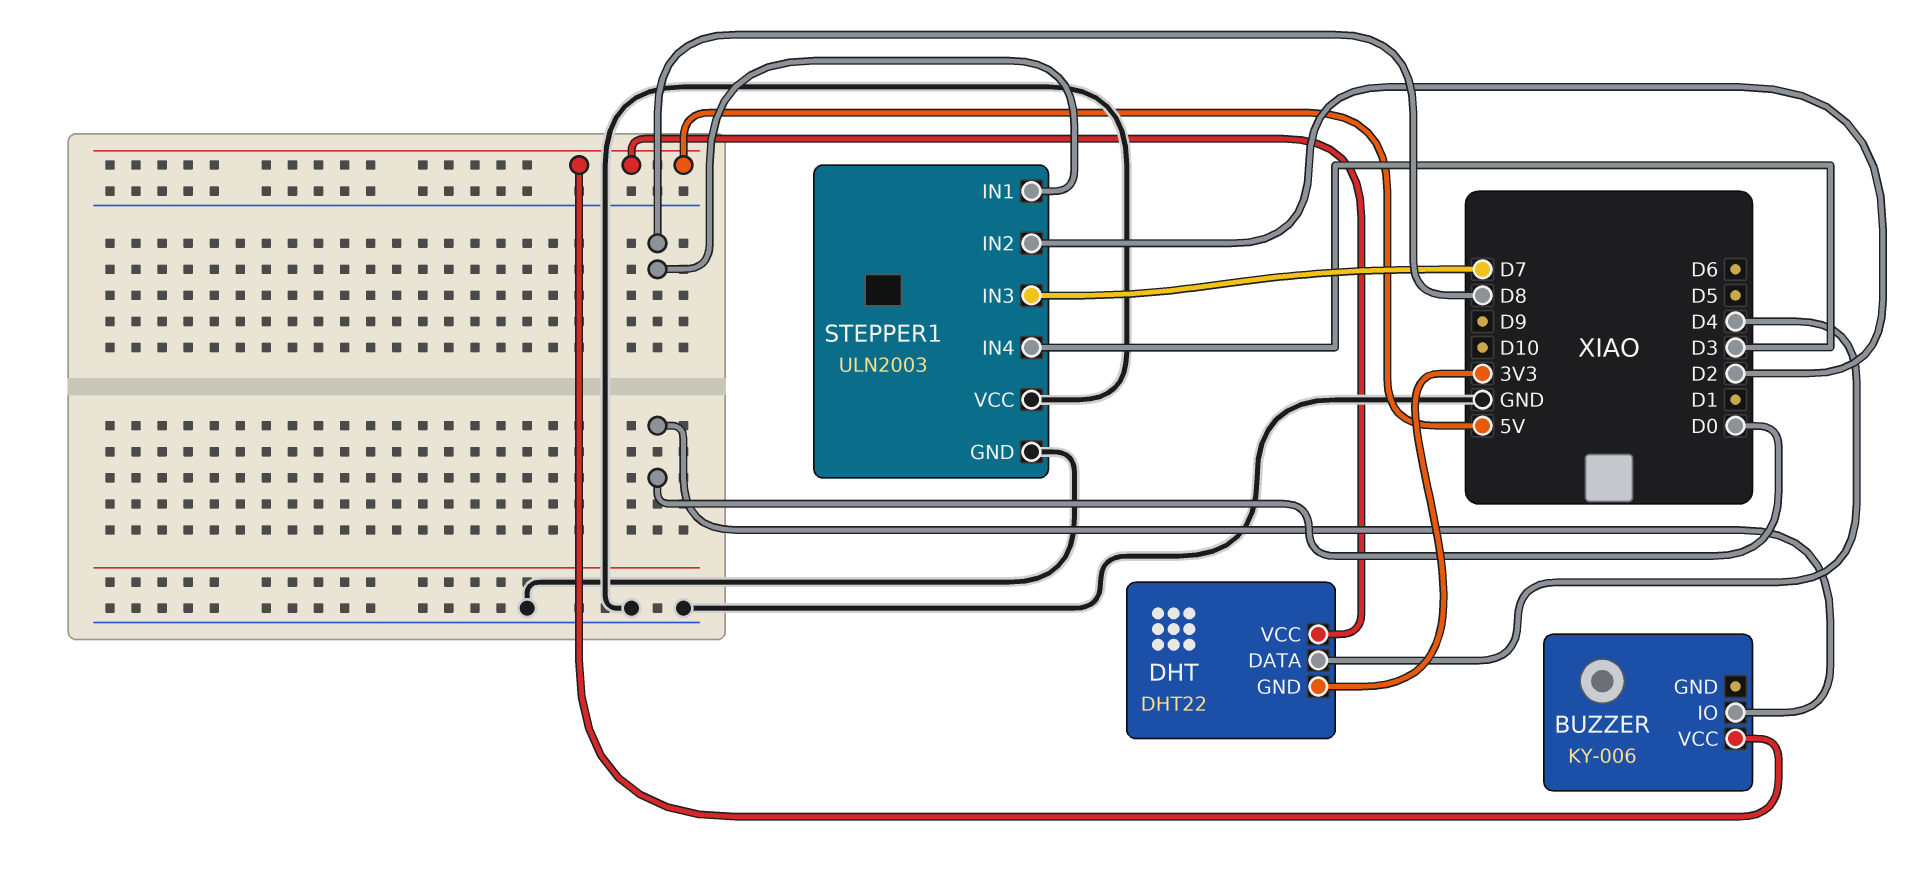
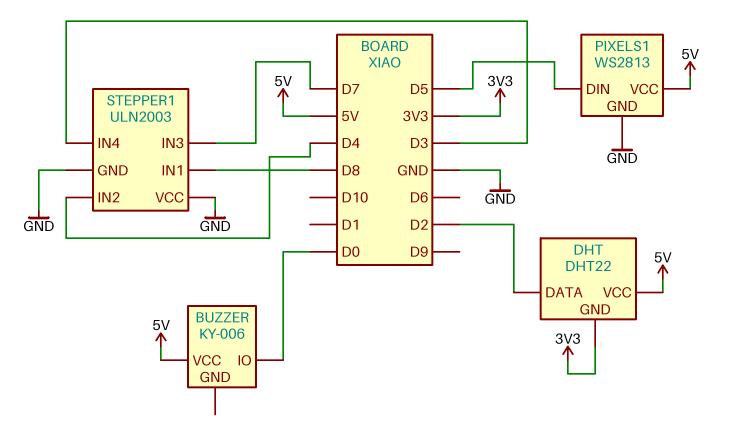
DHT pin DATA: D4 -> D2
PIXELS1: none -> WS2813
PIXELS1 pin DIN: none -> D5
PIXELS1 pin GND: none -> GND
PIXELS1 pin VCC: none -> 5V
STEPPER1 pin IN2: D2 -> D4

